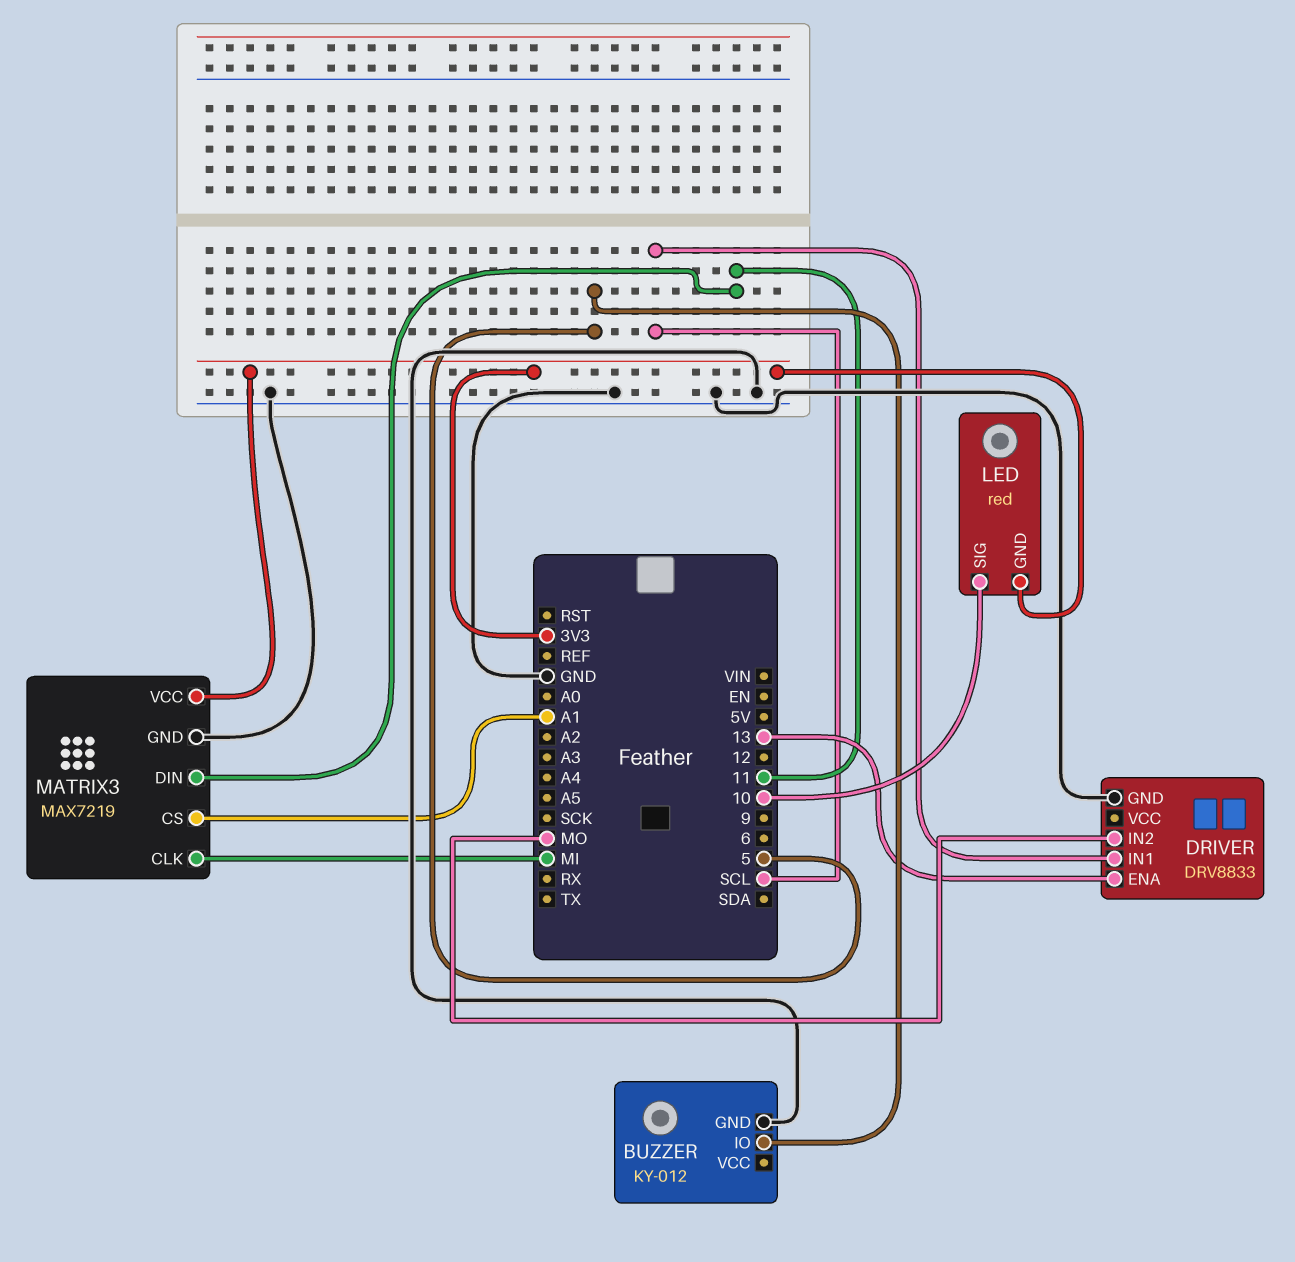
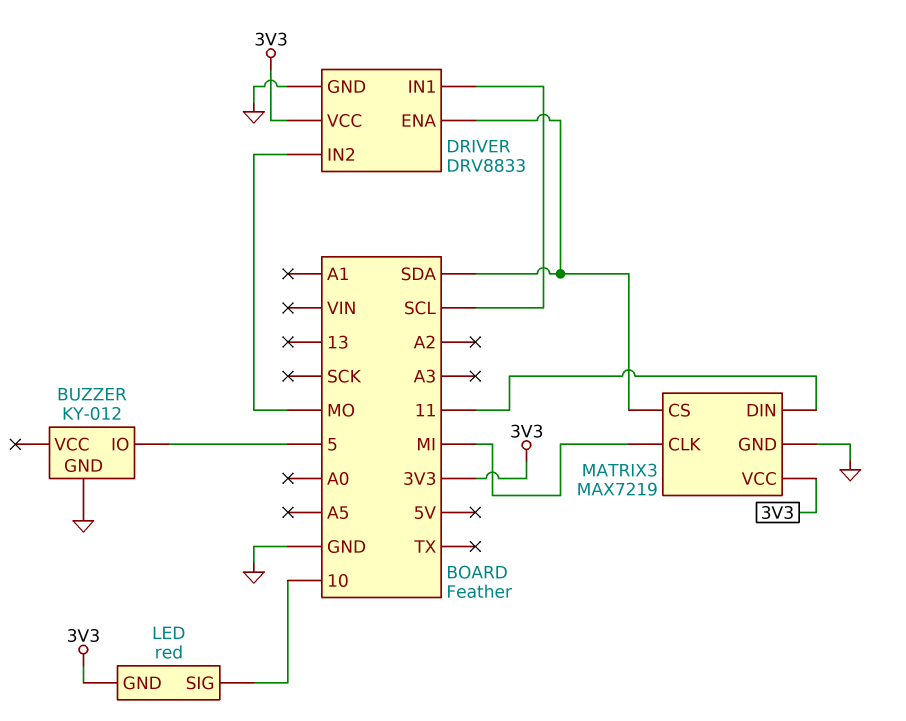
DRIVER pin ENA: 13 -> SDA
DRIVER pin VCC: none -> 3V3
MATRIX3 pin CS: A1 -> SDA

